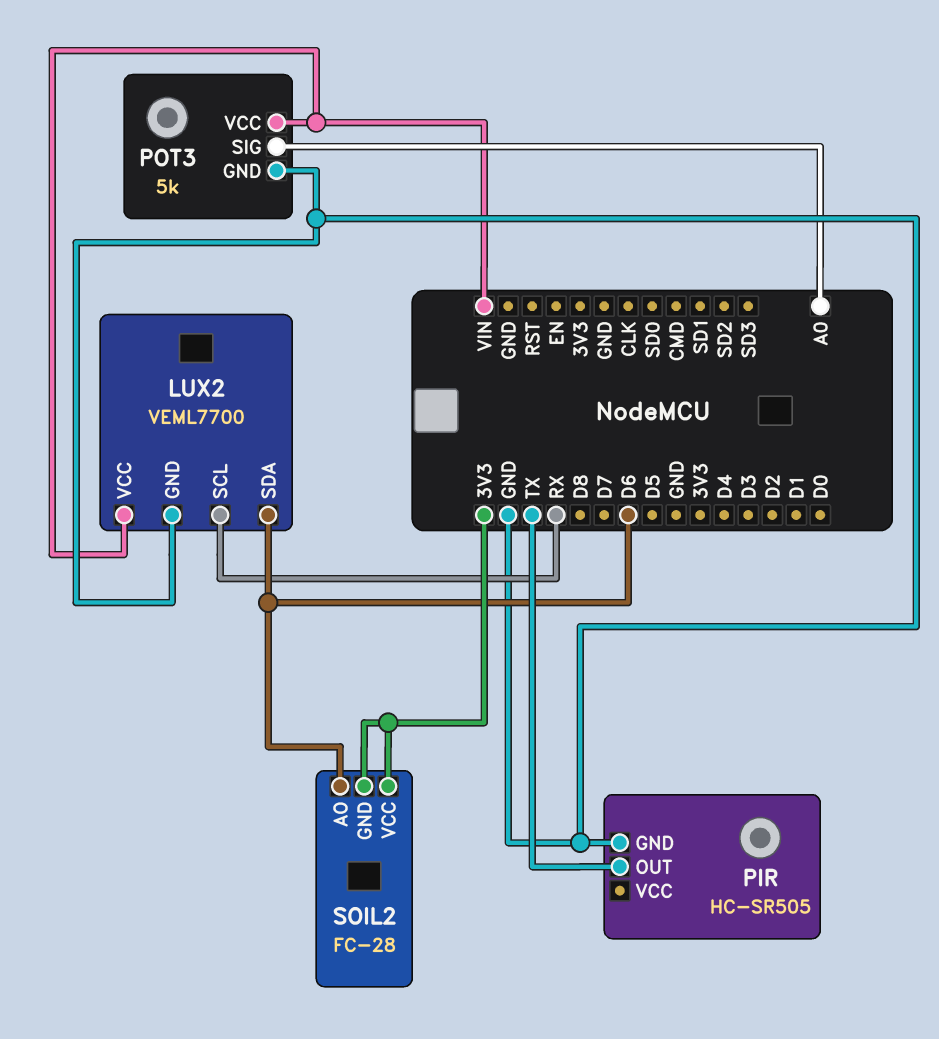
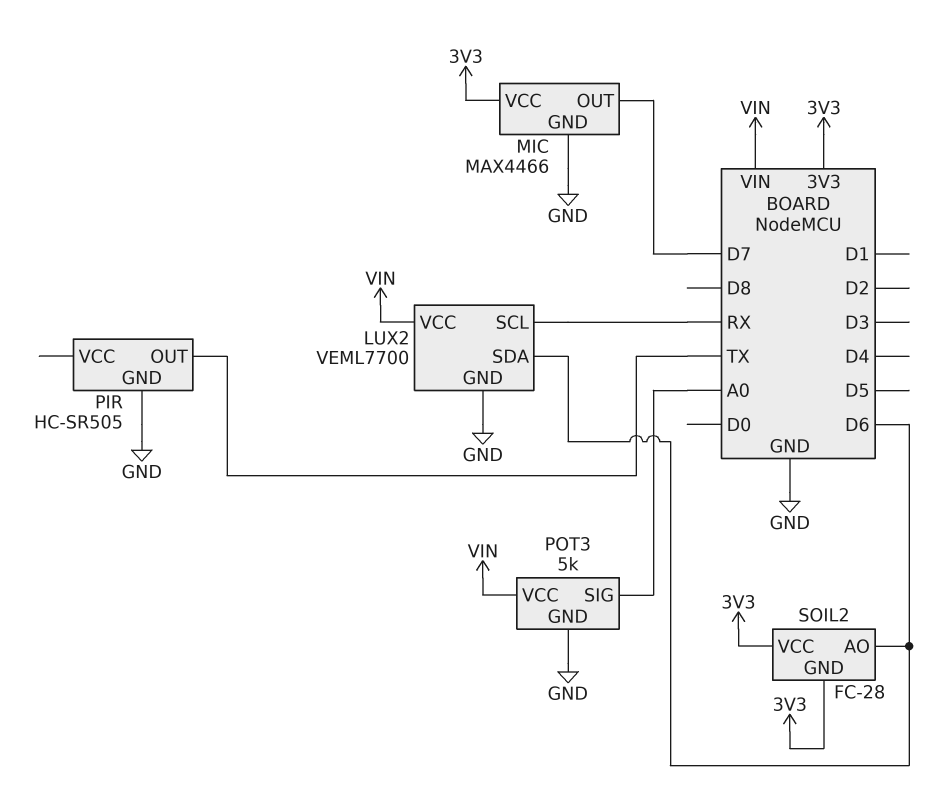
MIC: none -> MAX4466
MIC pin GND: none -> GND
MIC pin OUT: none -> D7
MIC pin VCC: none -> 3V3

